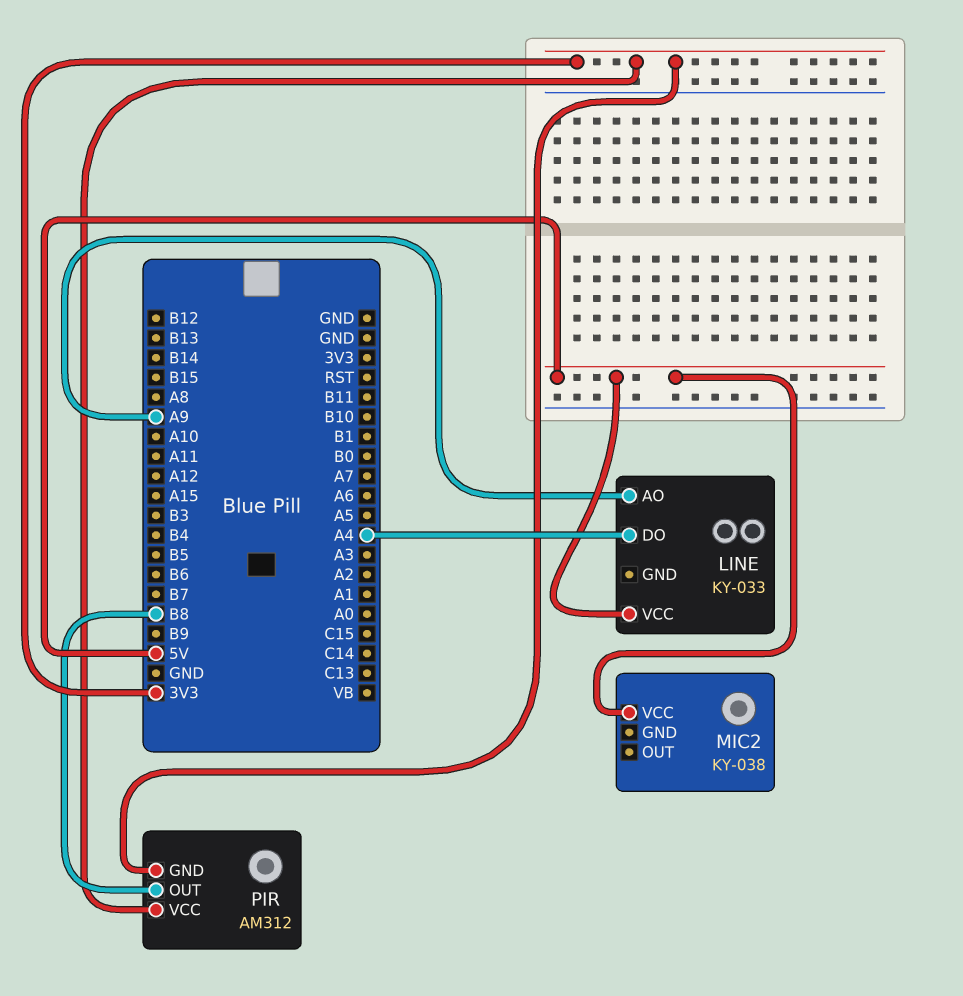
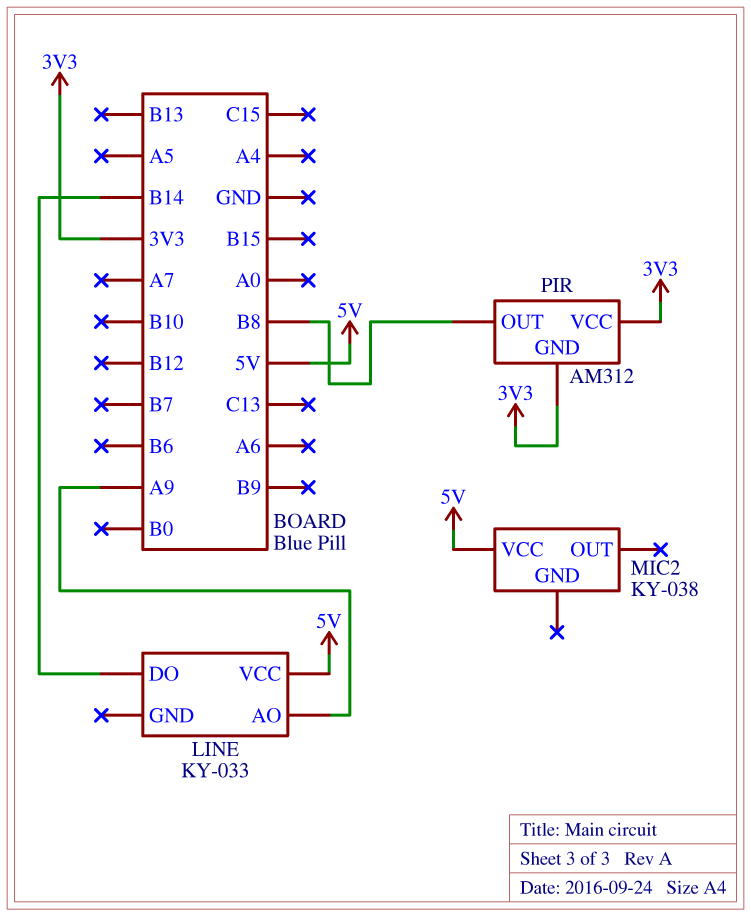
LINE pin DO: A4 -> B14

